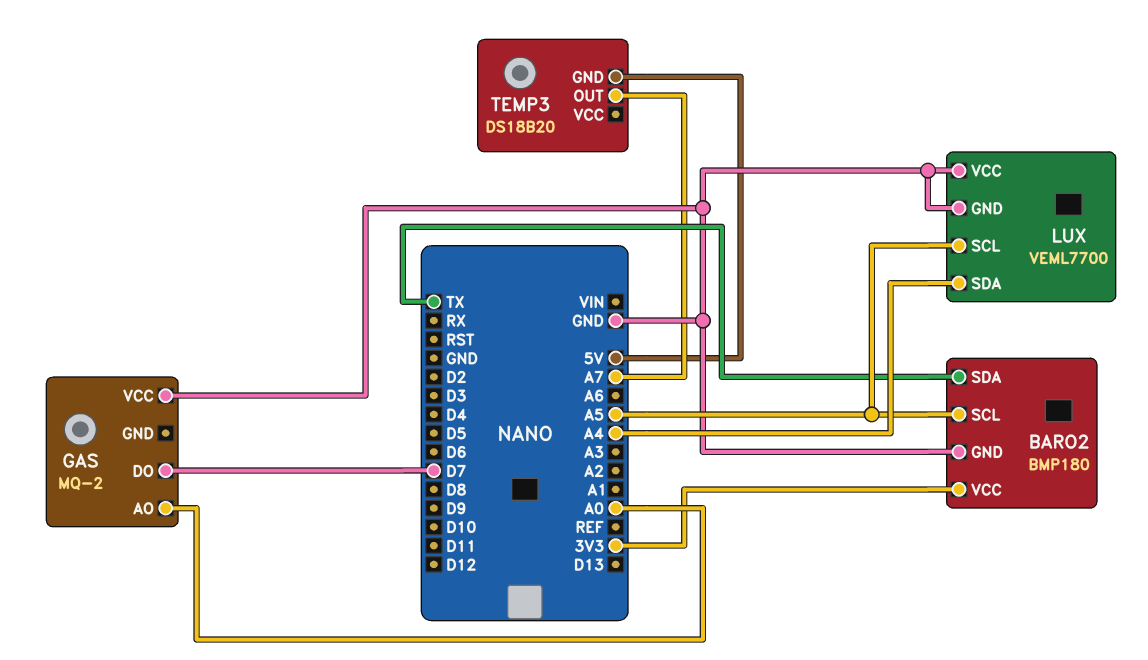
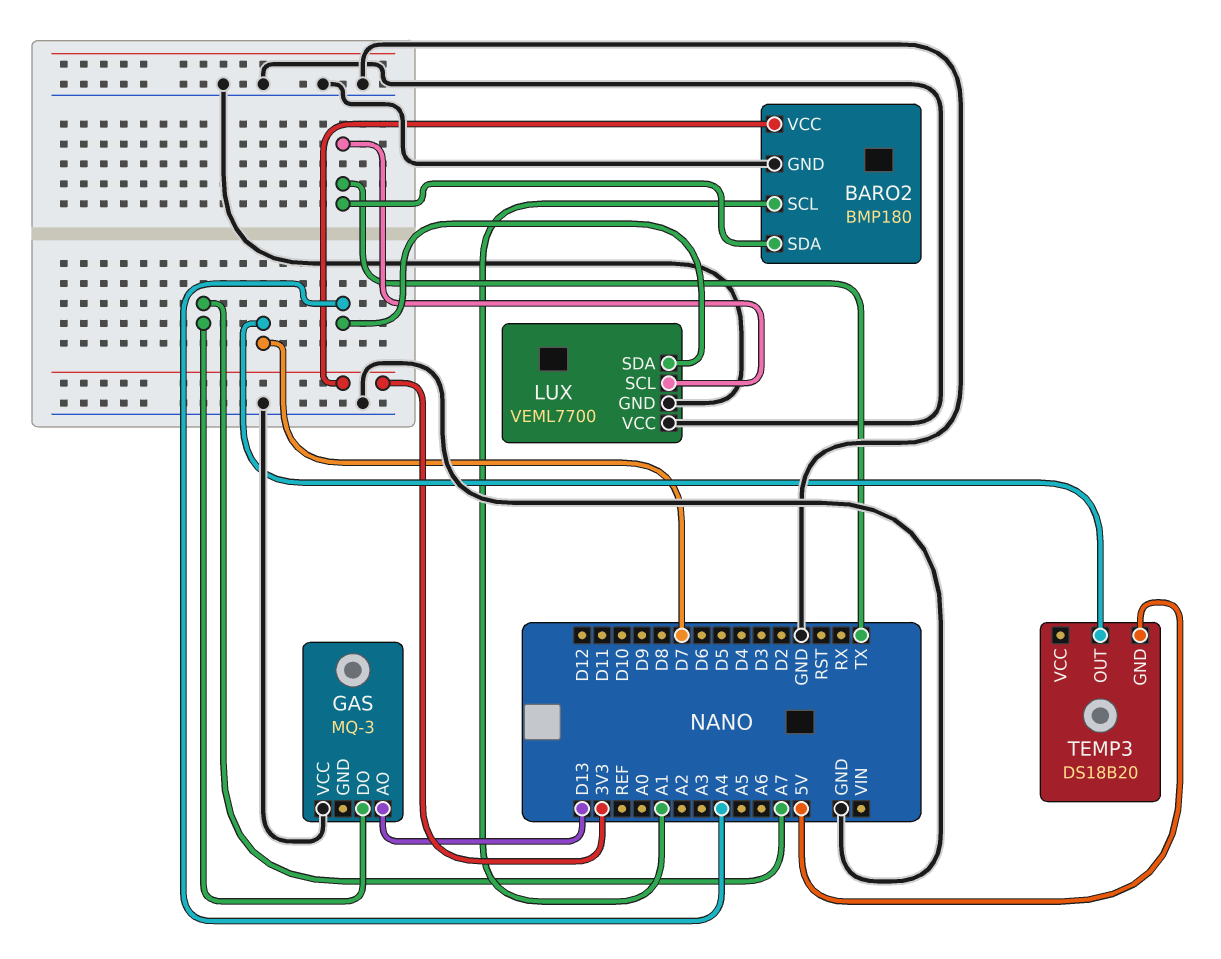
BARO2 pin SCL: A5 -> A1
GAS: MQ-2 -> MQ-3
GAS pin AO: A0 -> D13
GAS pin DO: D7 -> A7
LUX pin SCL: A5 -> TX
TEMP3 pin OUT: A7 -> D7

